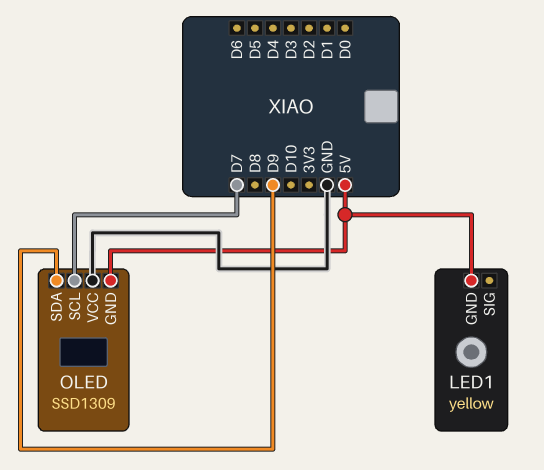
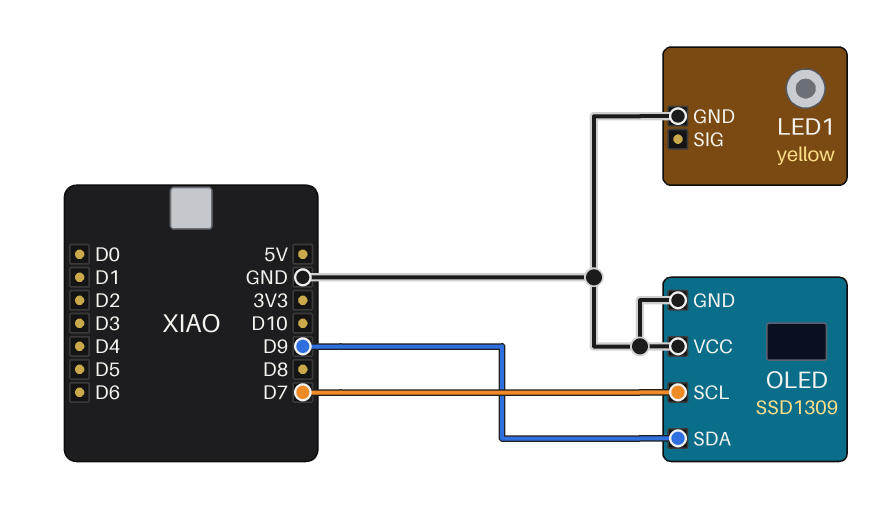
LED1 pin GND: 5V -> GND
OLED pin GND: 5V -> GND

